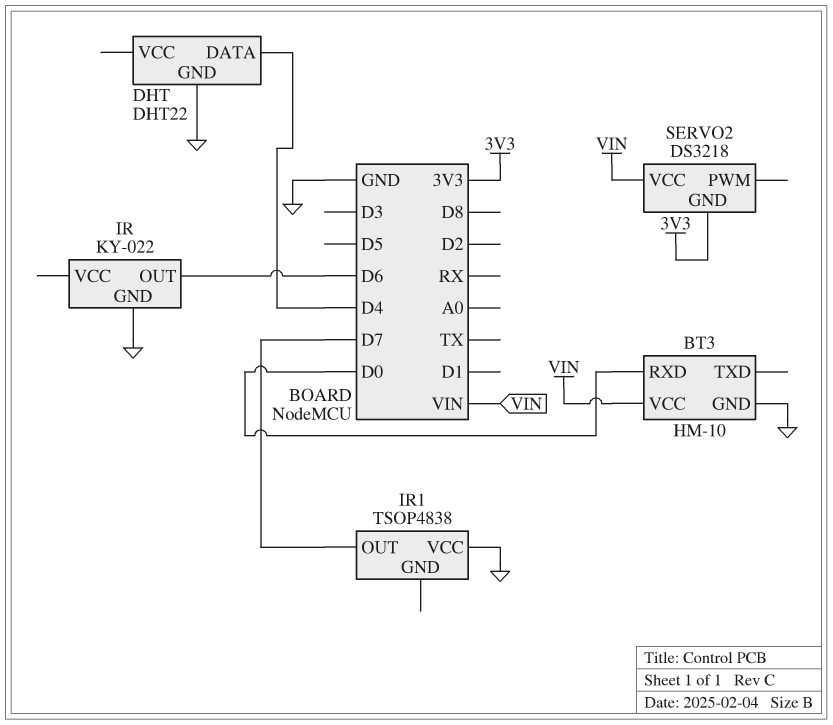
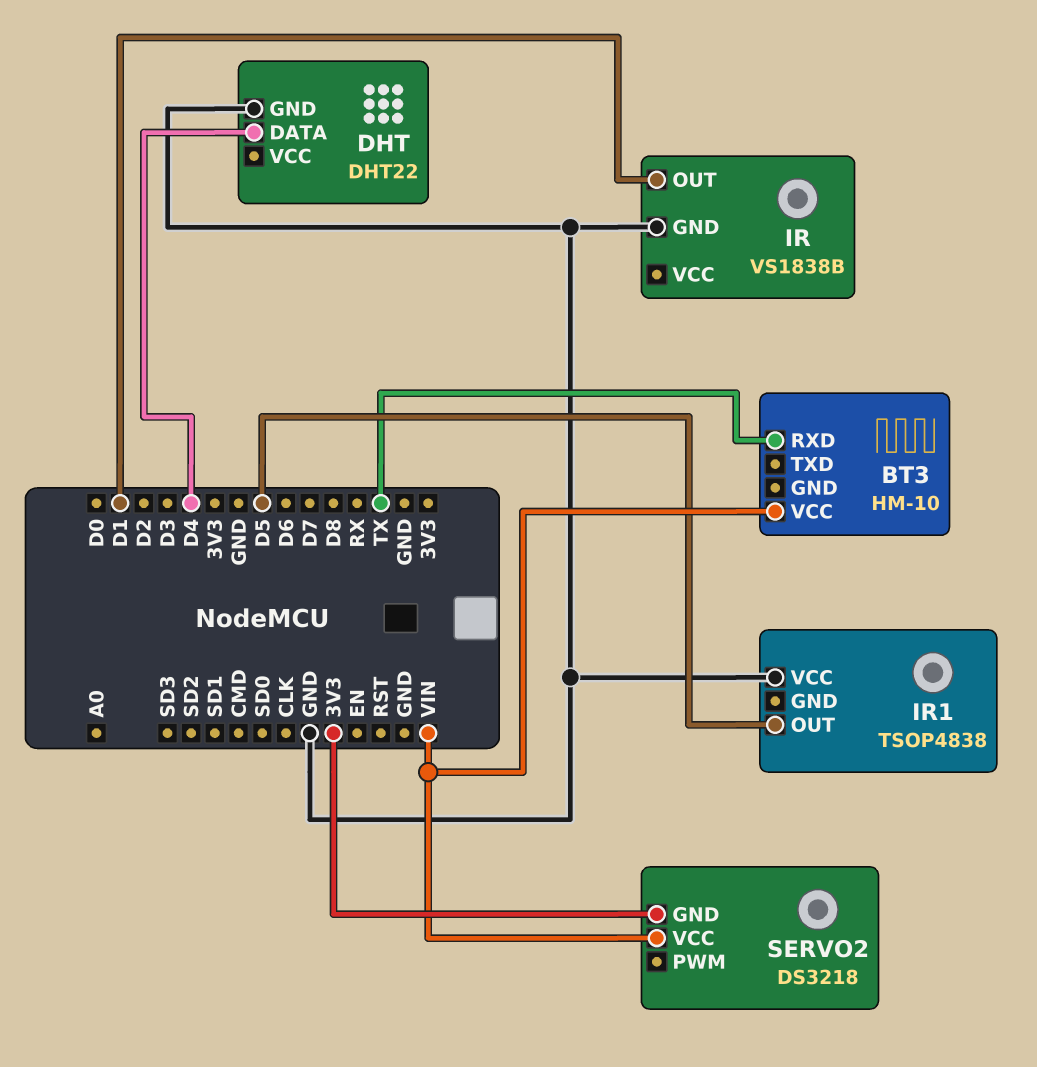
BT3 pin GND: GND -> none
BT3 pin RXD: D0 -> TX
IR: KY-022 -> VS1838B
IR pin OUT: D6 -> D1
IR1 pin OUT: D7 -> D5

